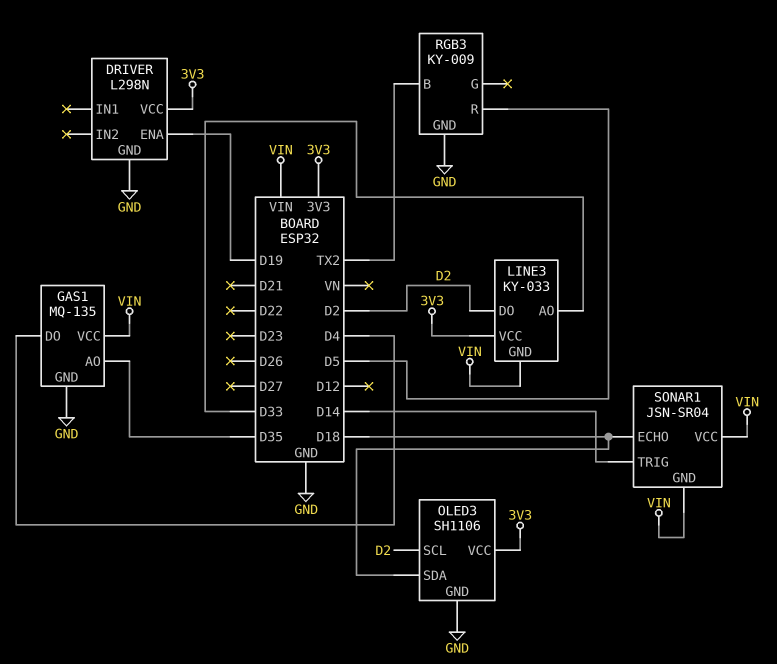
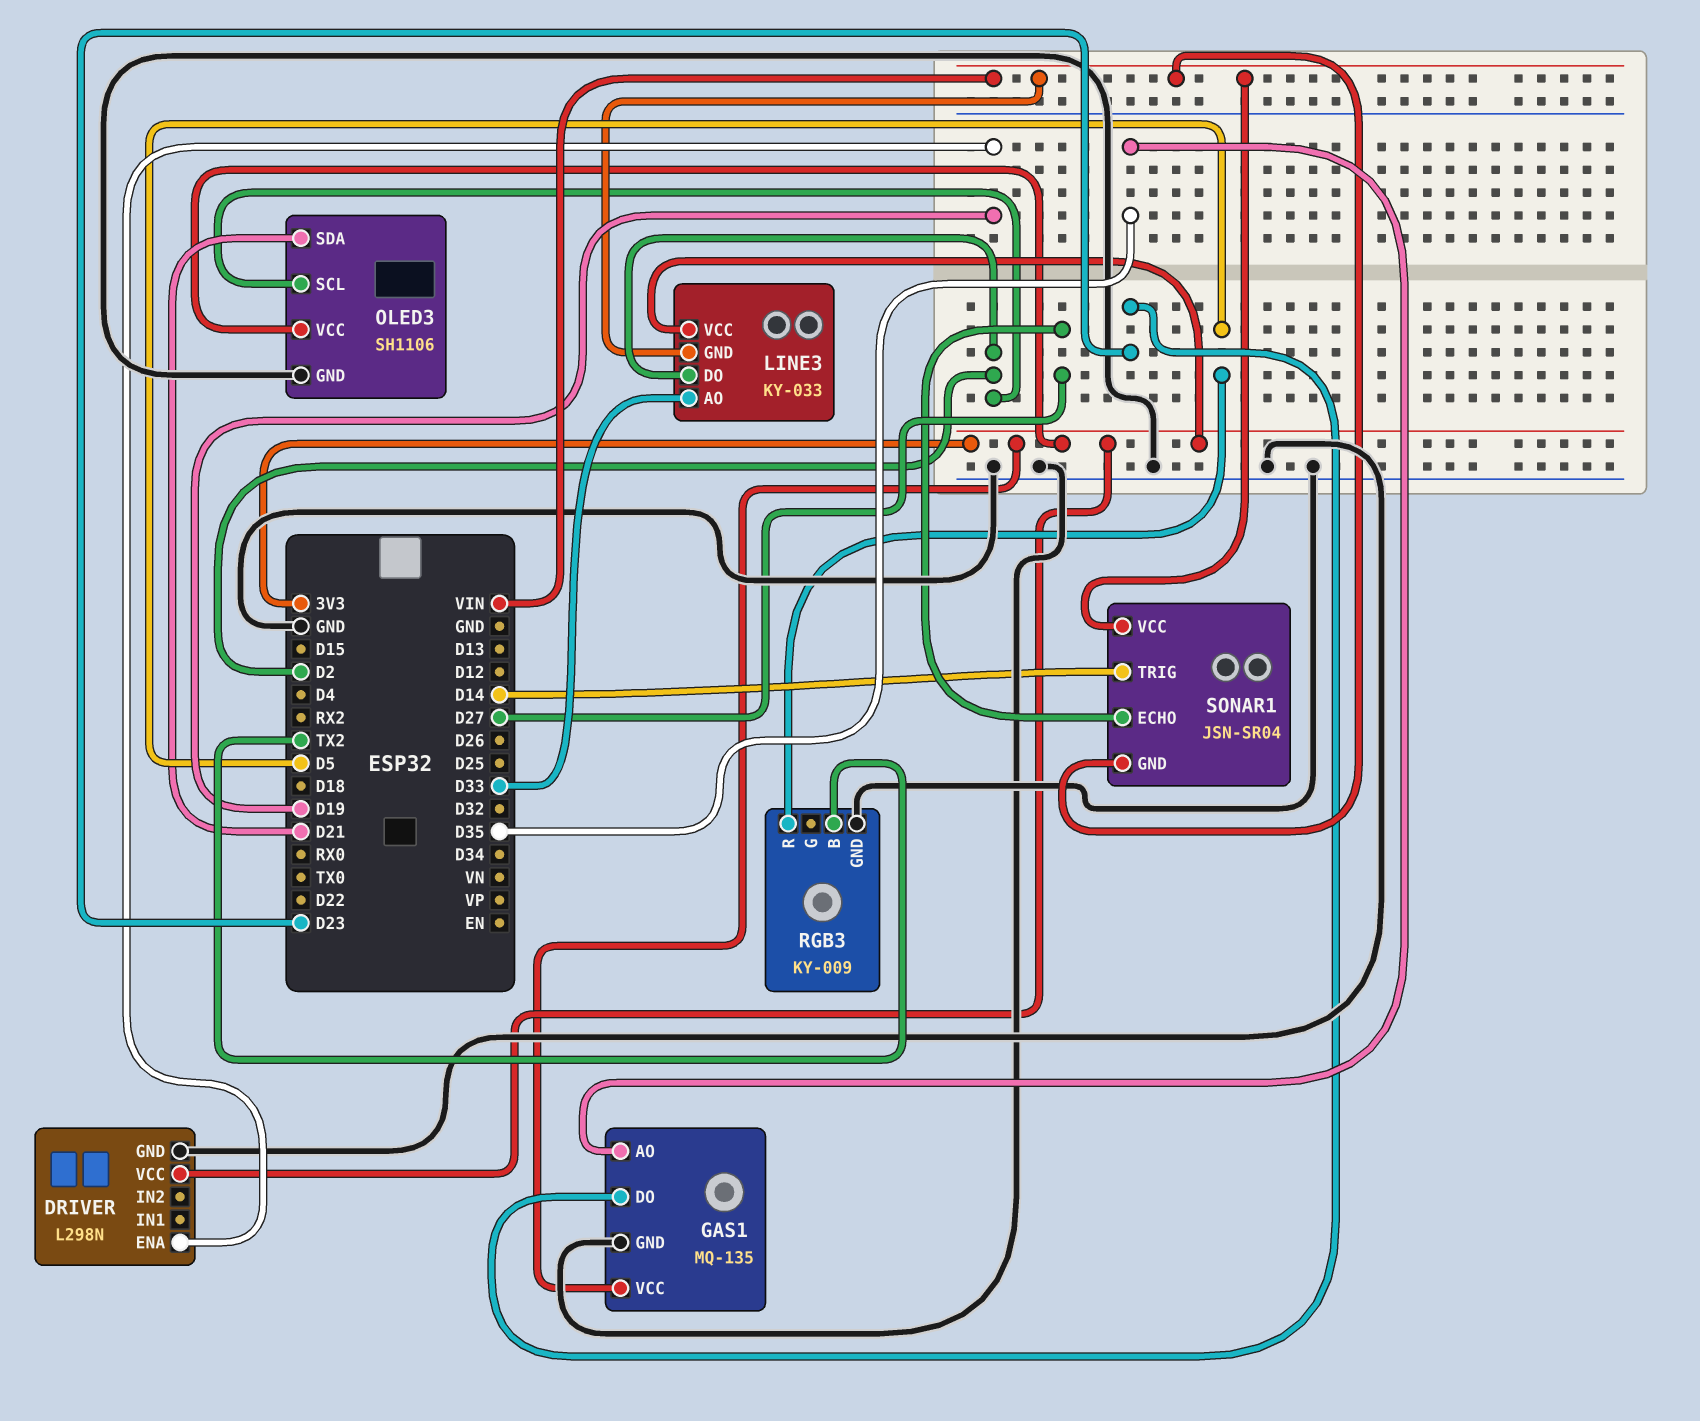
GAS1 pin DO: D4 -> D23
GAS1 pin VCC: VIN -> 3V3
OLED3 pin SDA: D18 -> D21
SONAR1 pin ECHO: D18 -> D27

